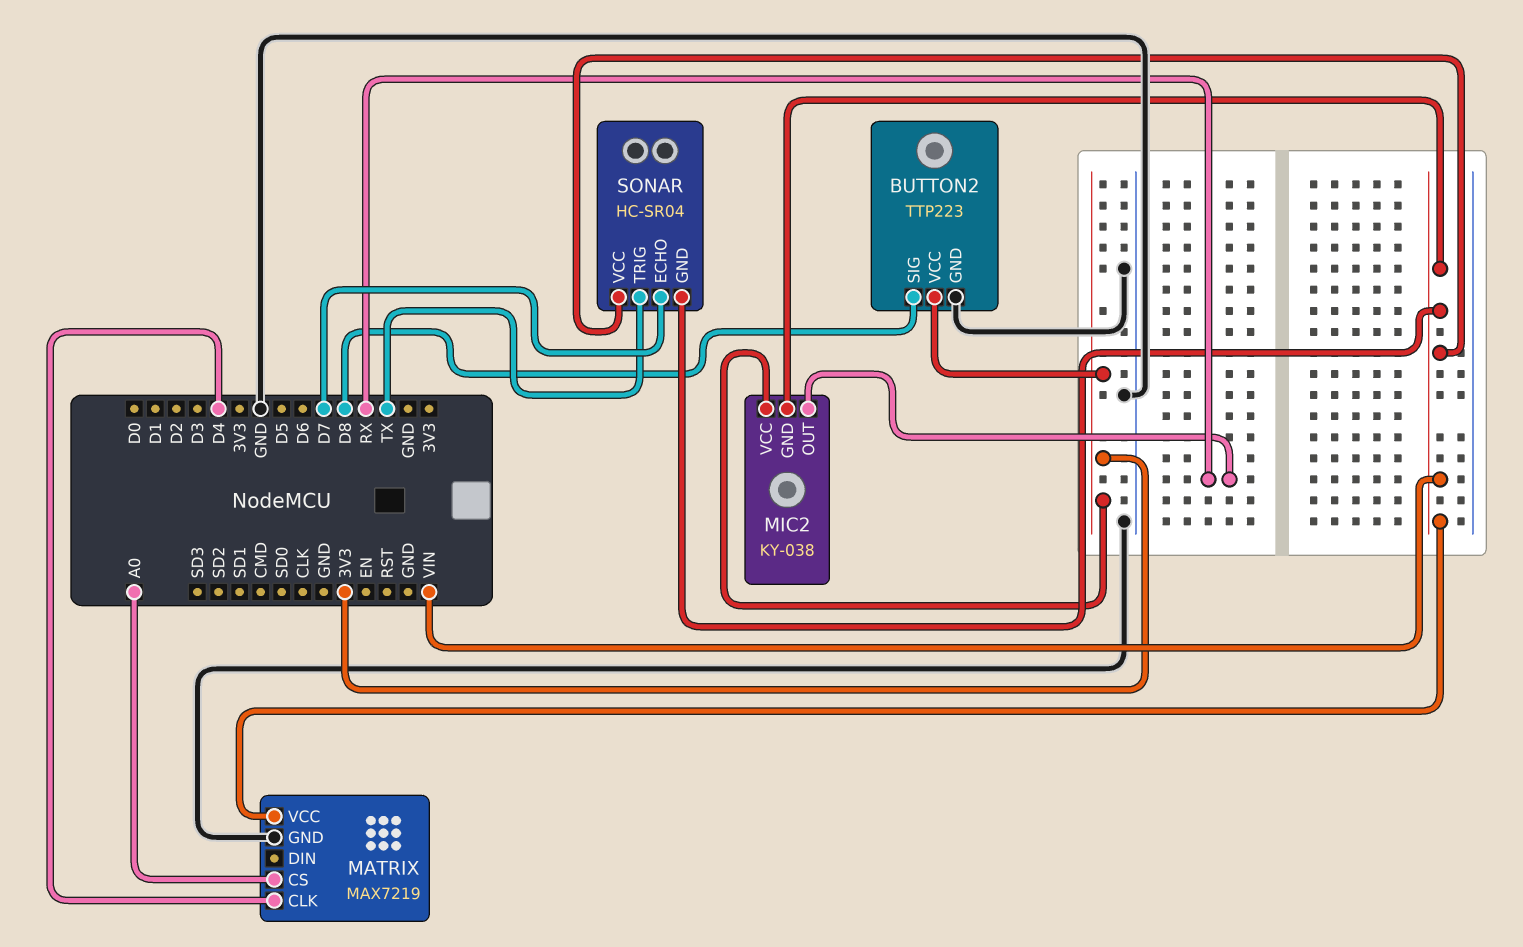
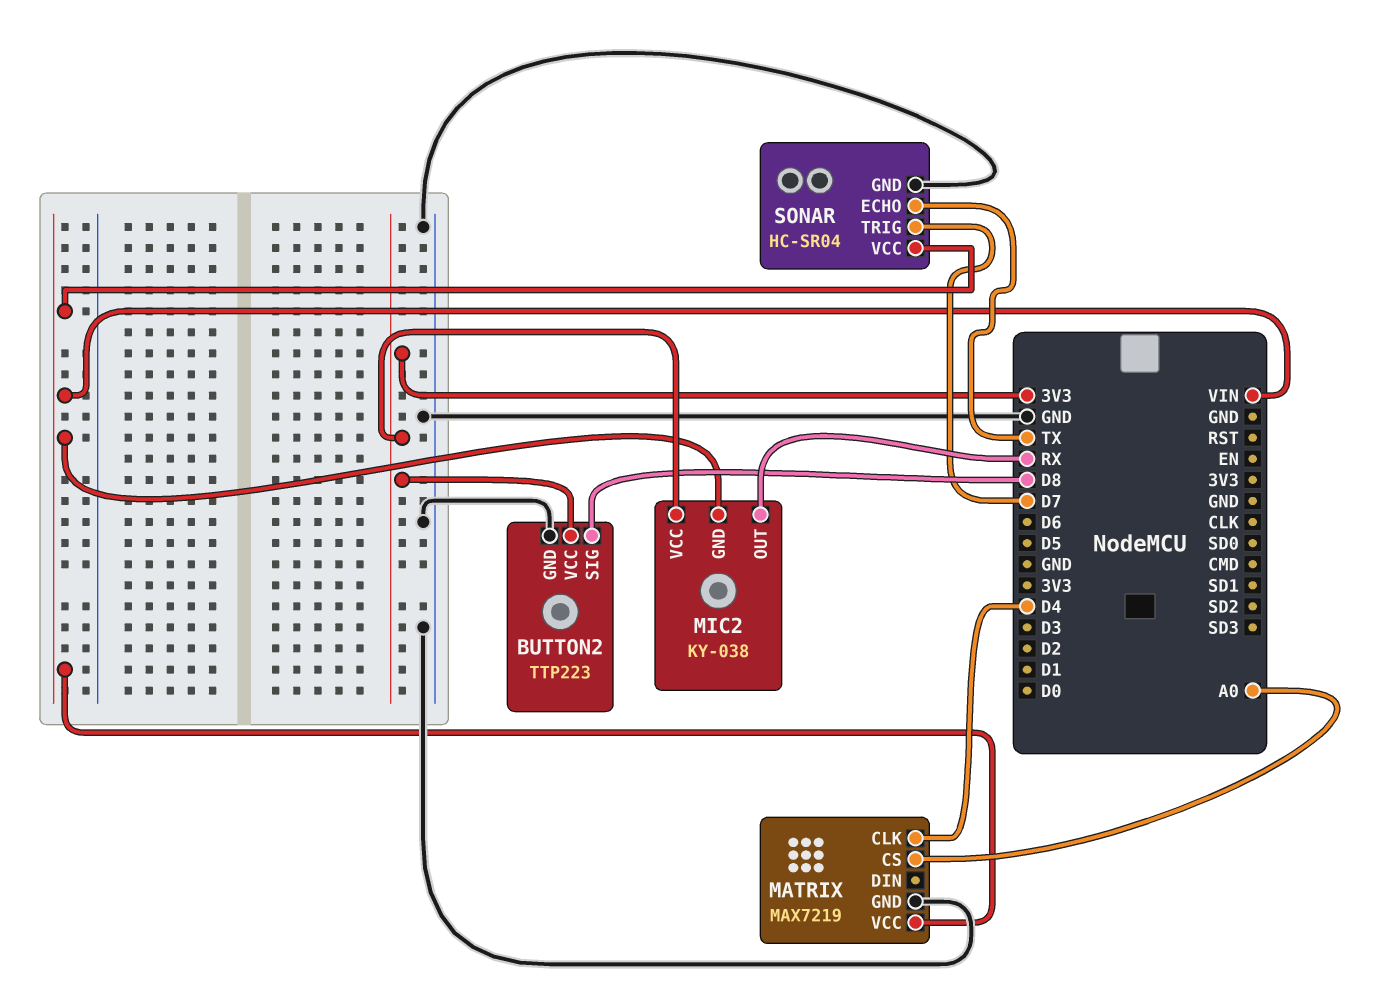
SONAR pin ECHO: D7 -> TX
SONAR pin GND: VIN -> GND
SONAR pin TRIG: TX -> D7

